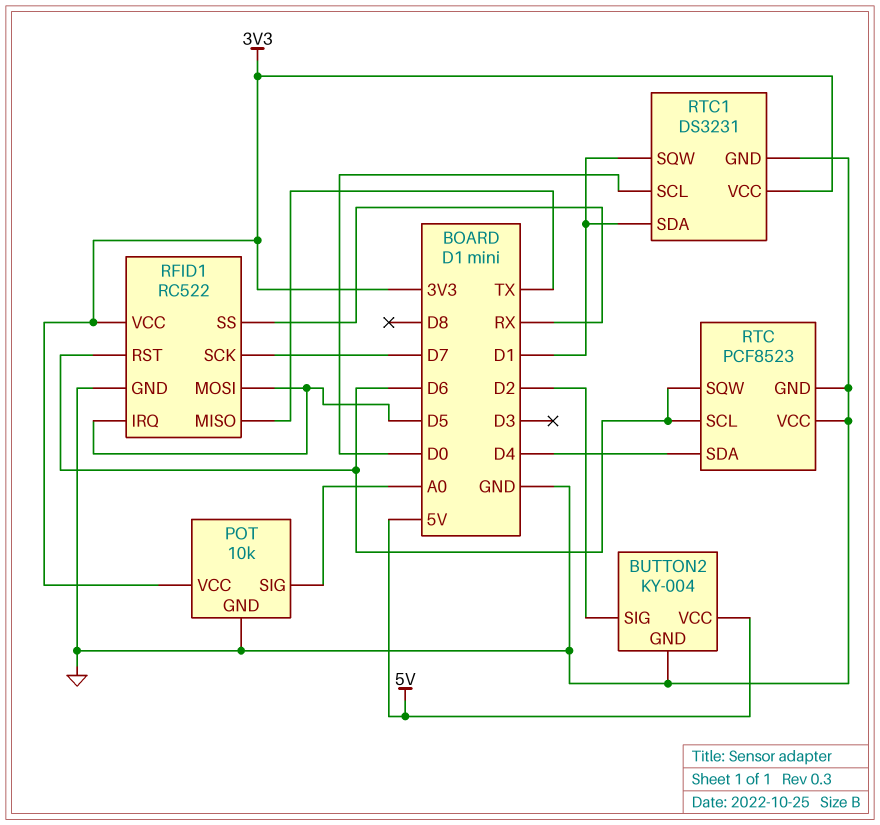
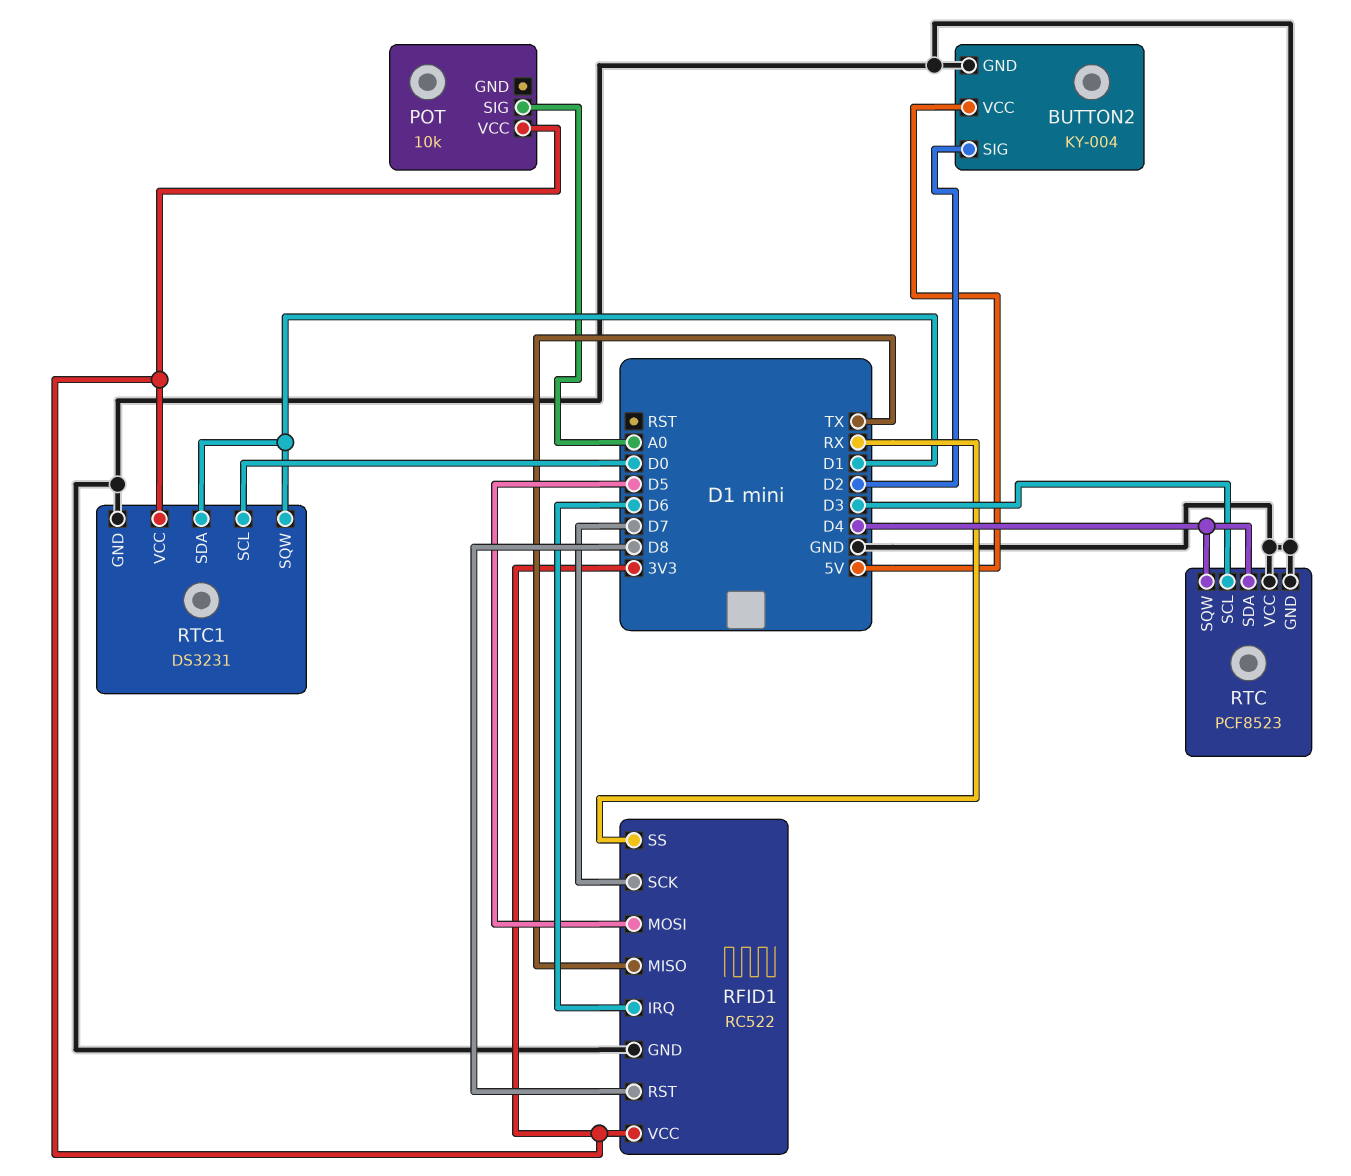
POT pin GND: GND -> none
RFID1 pin IRQ: D5 -> D6
RFID1 pin RST: D6 -> D8
RTC pin SCL: D6 -> D3
RTC pin SQW: D6 -> D4

